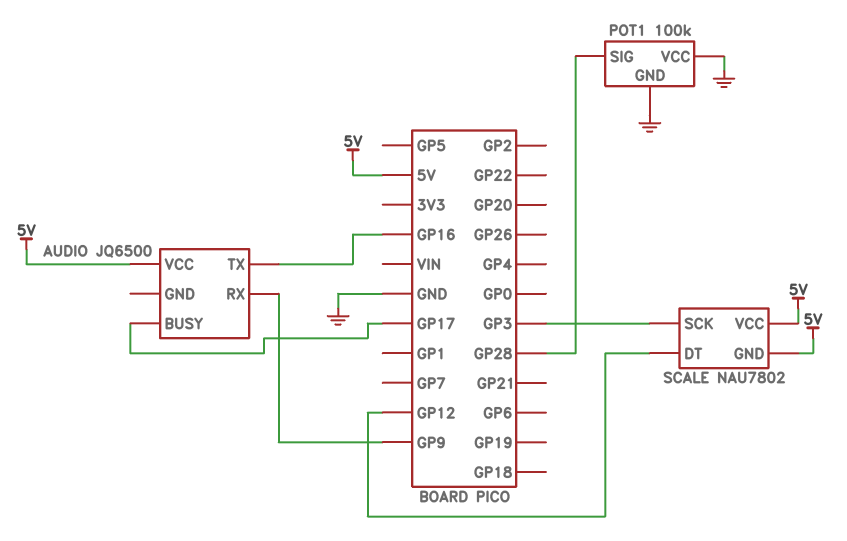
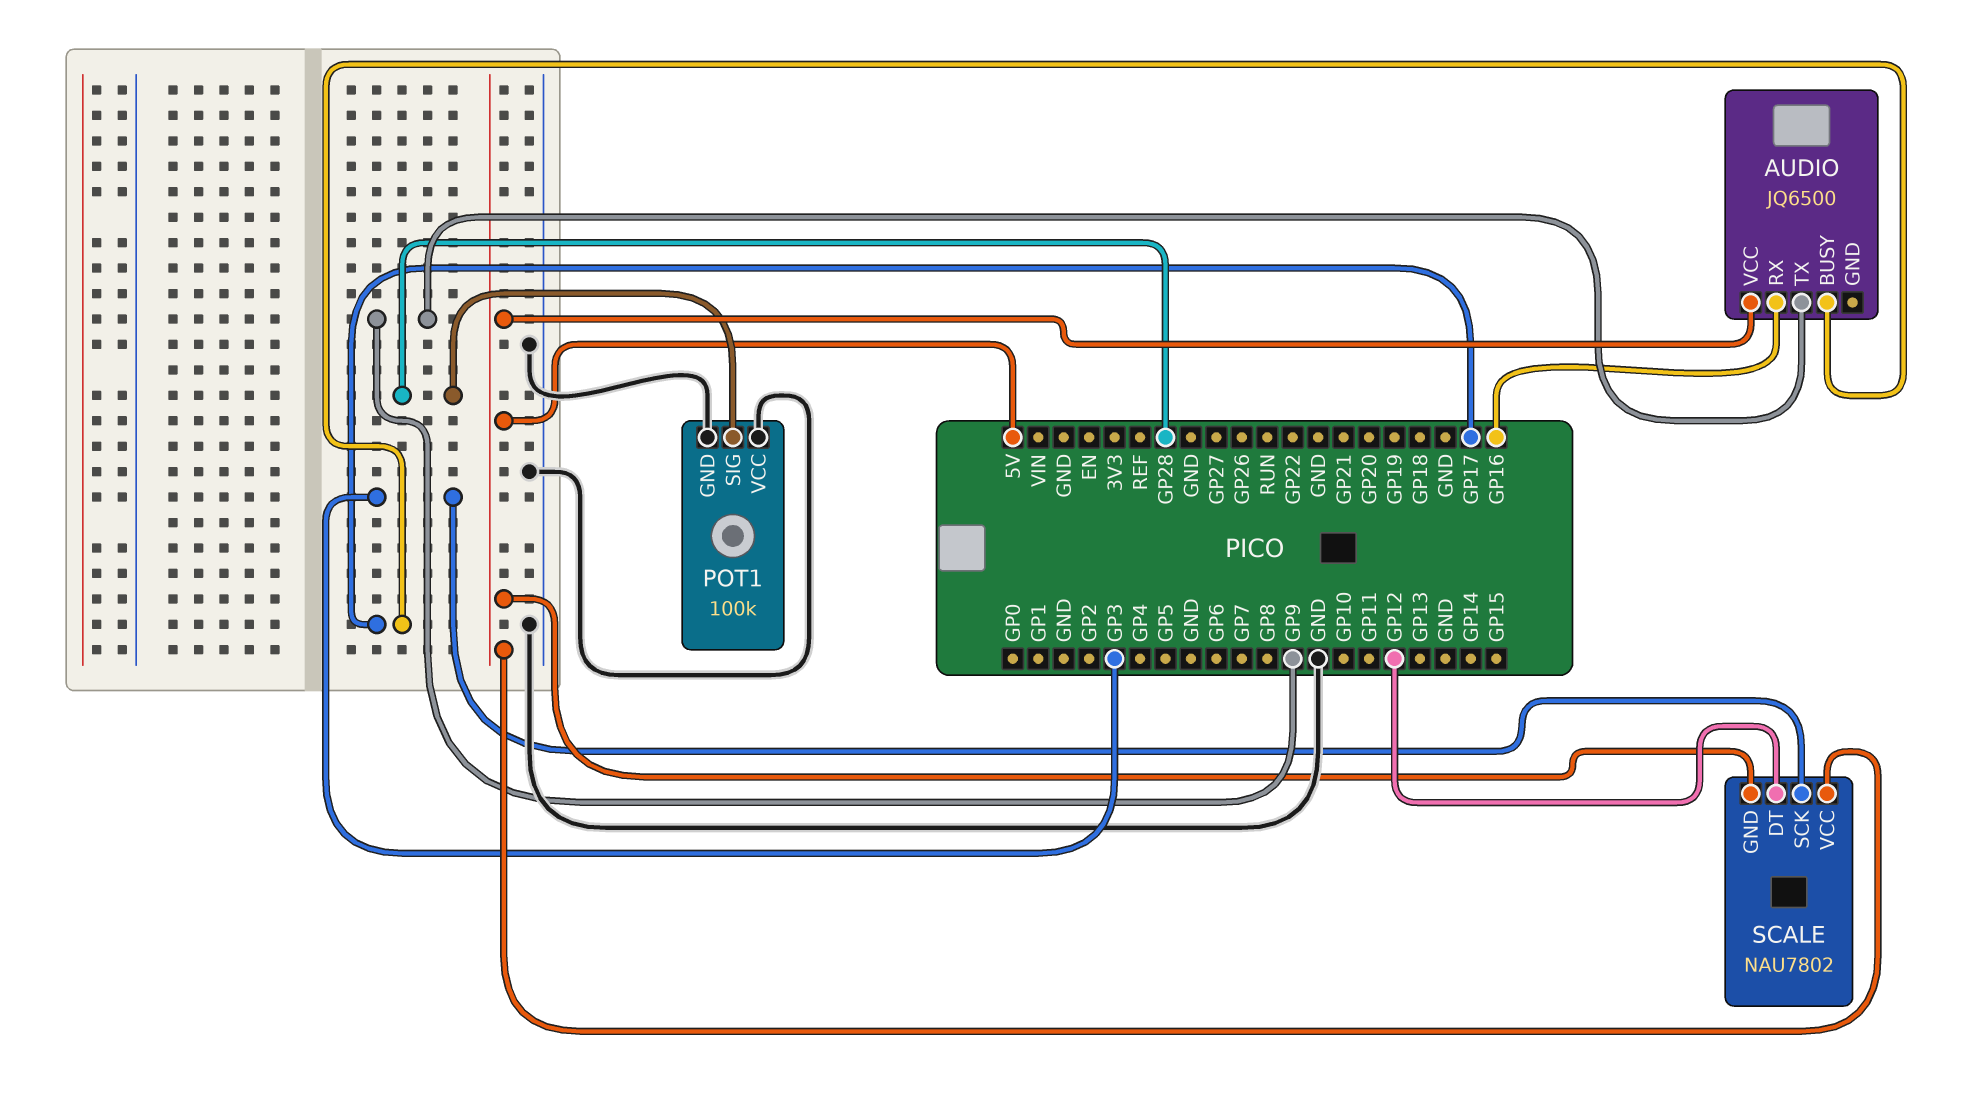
AUDIO pin RX: GP9 -> GP16
AUDIO pin TX: GP16 -> GP9

